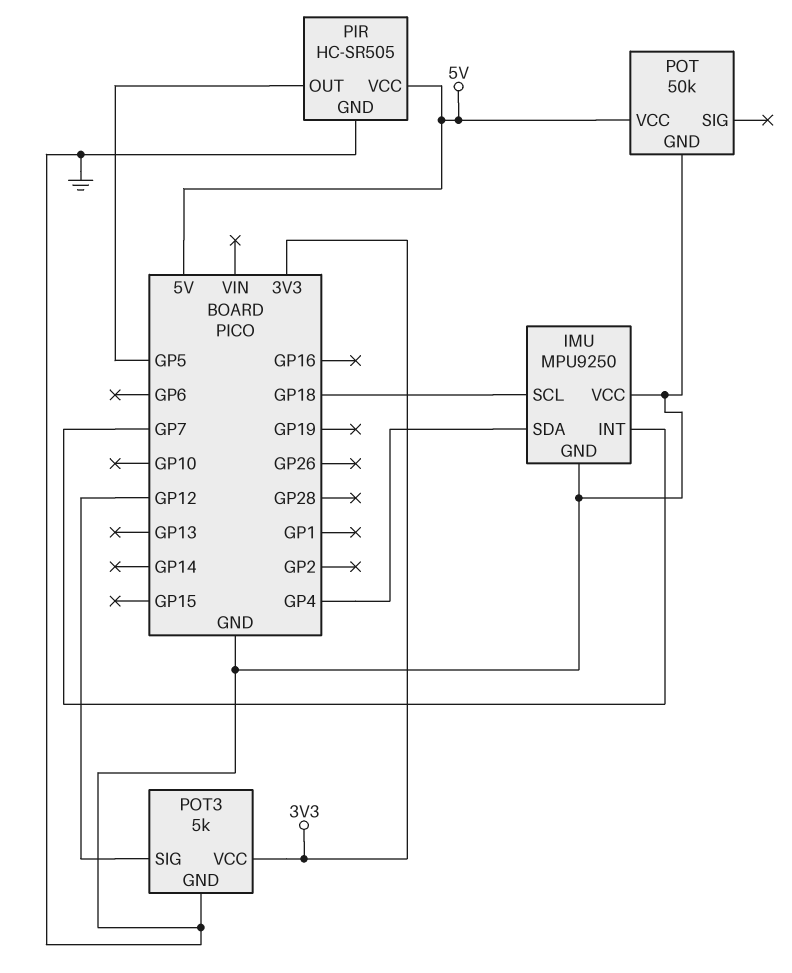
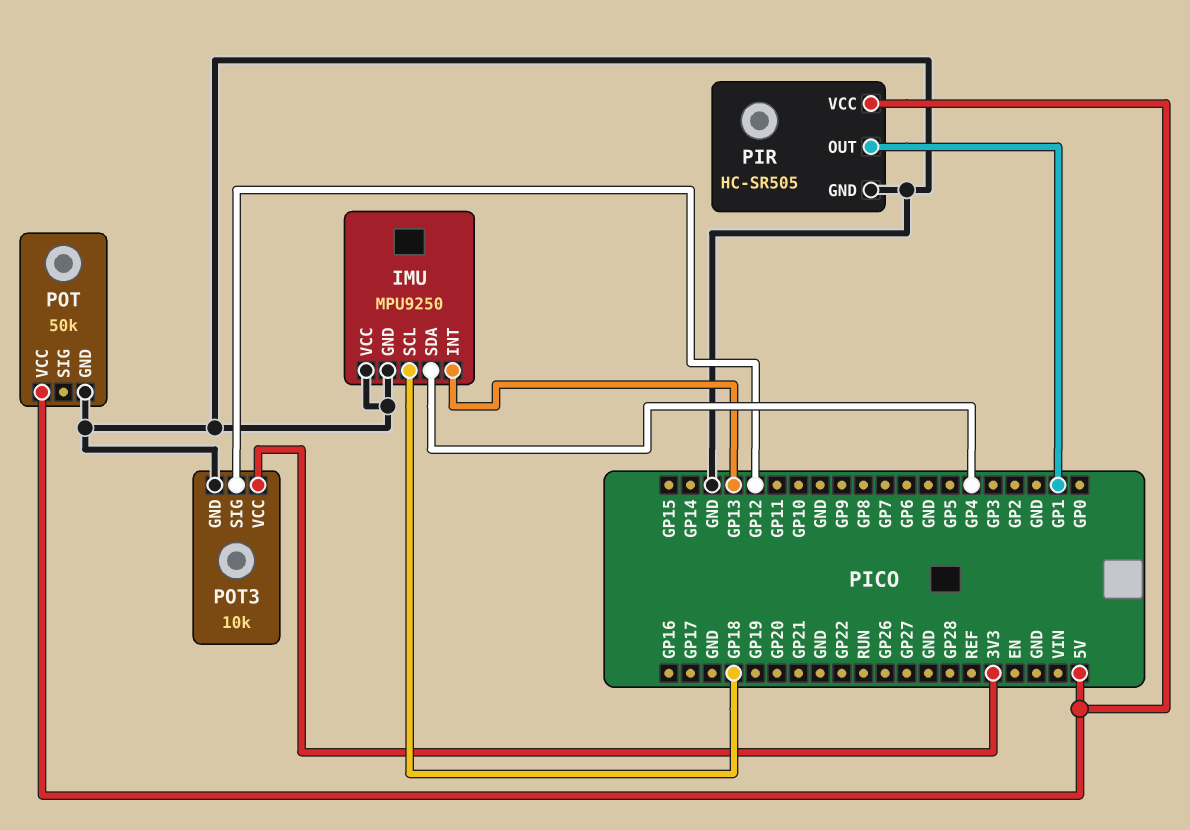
IMU pin INT: GP7 -> GP13
PIR pin OUT: GP5 -> GP1
POT3: 5k -> 10k

